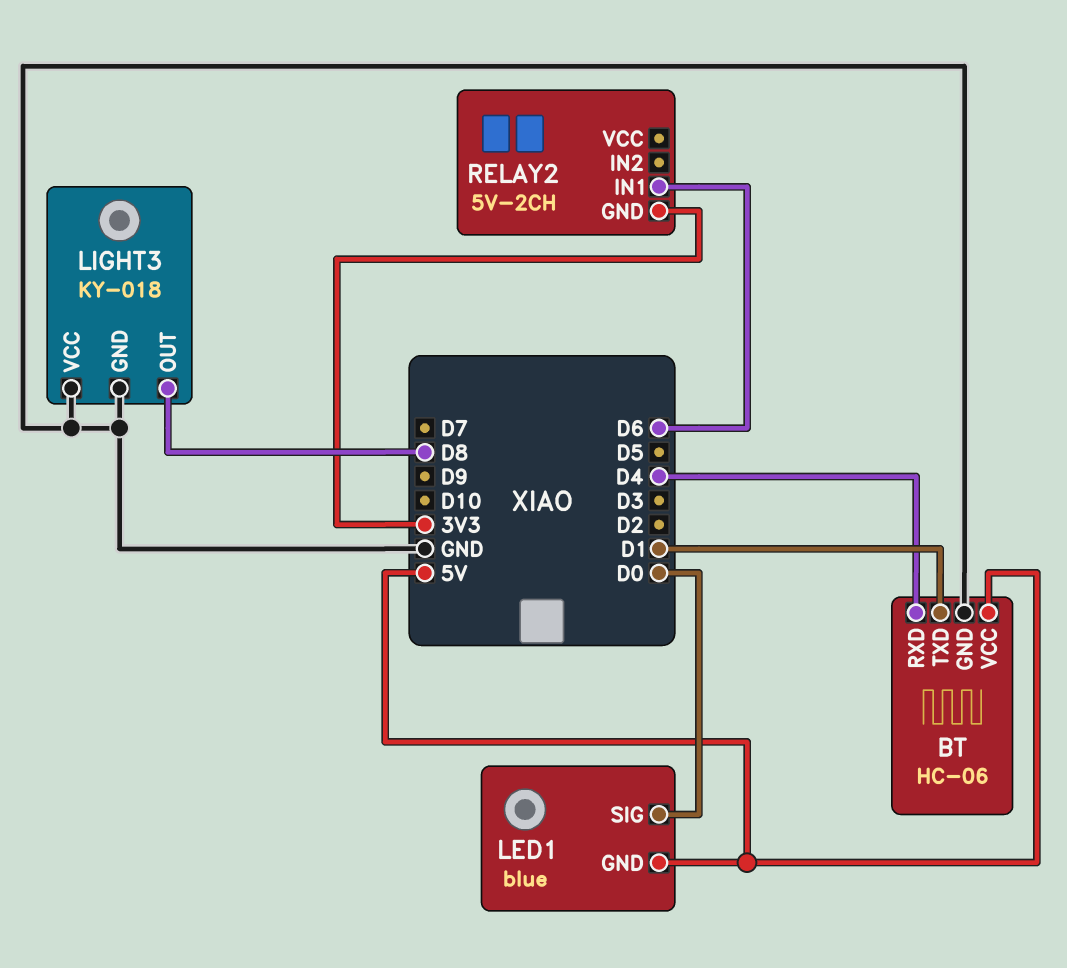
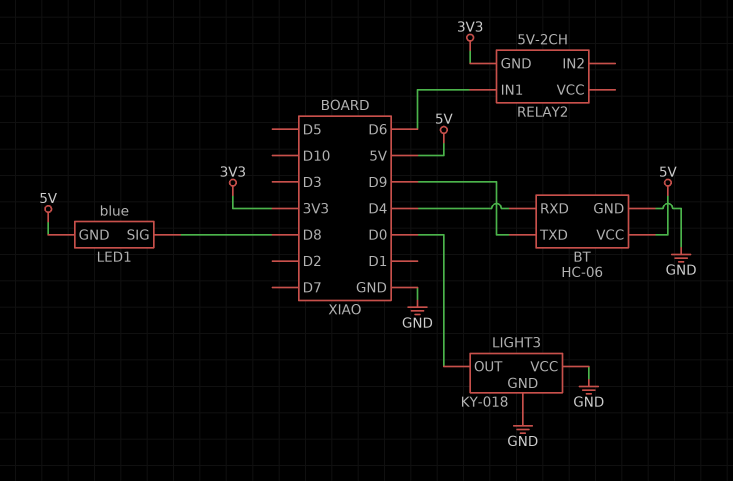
BT pin TXD: D1 -> D9
LED1 pin SIG: D0 -> D8
LIGHT3 pin OUT: D8 -> D0

